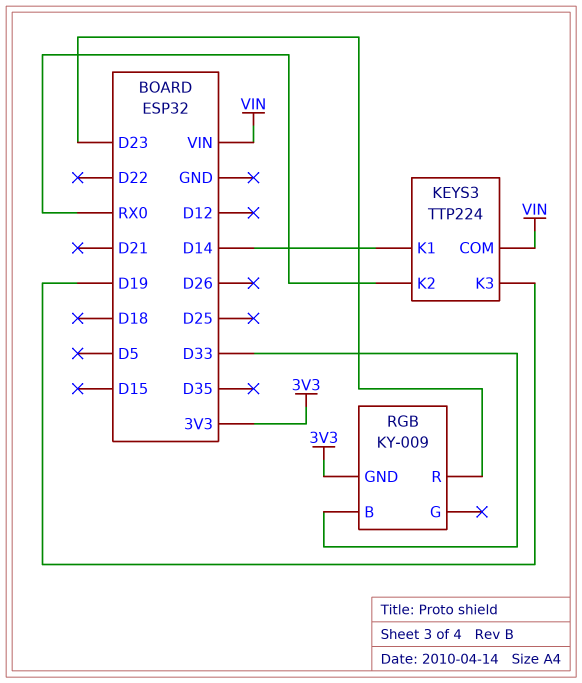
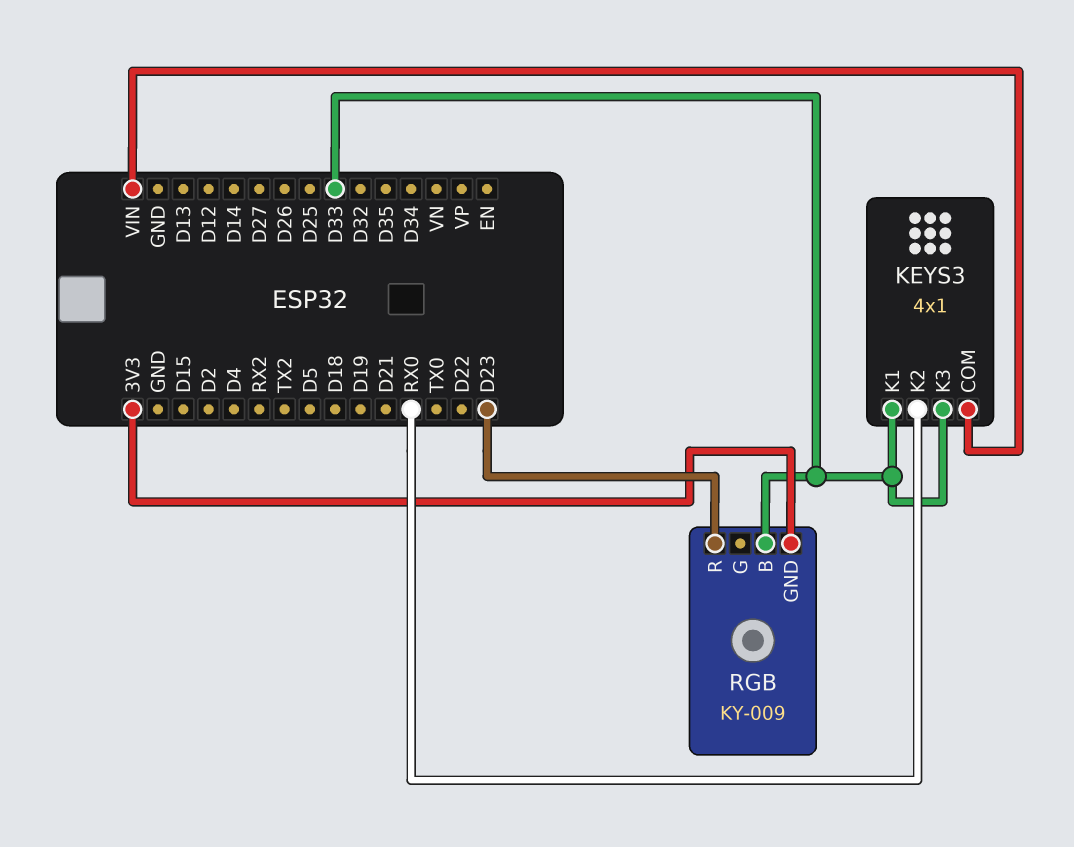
KEYS3: TTP224 -> 4x1
KEYS3 pin K1: D14 -> D33
KEYS3 pin K3: D19 -> D33

